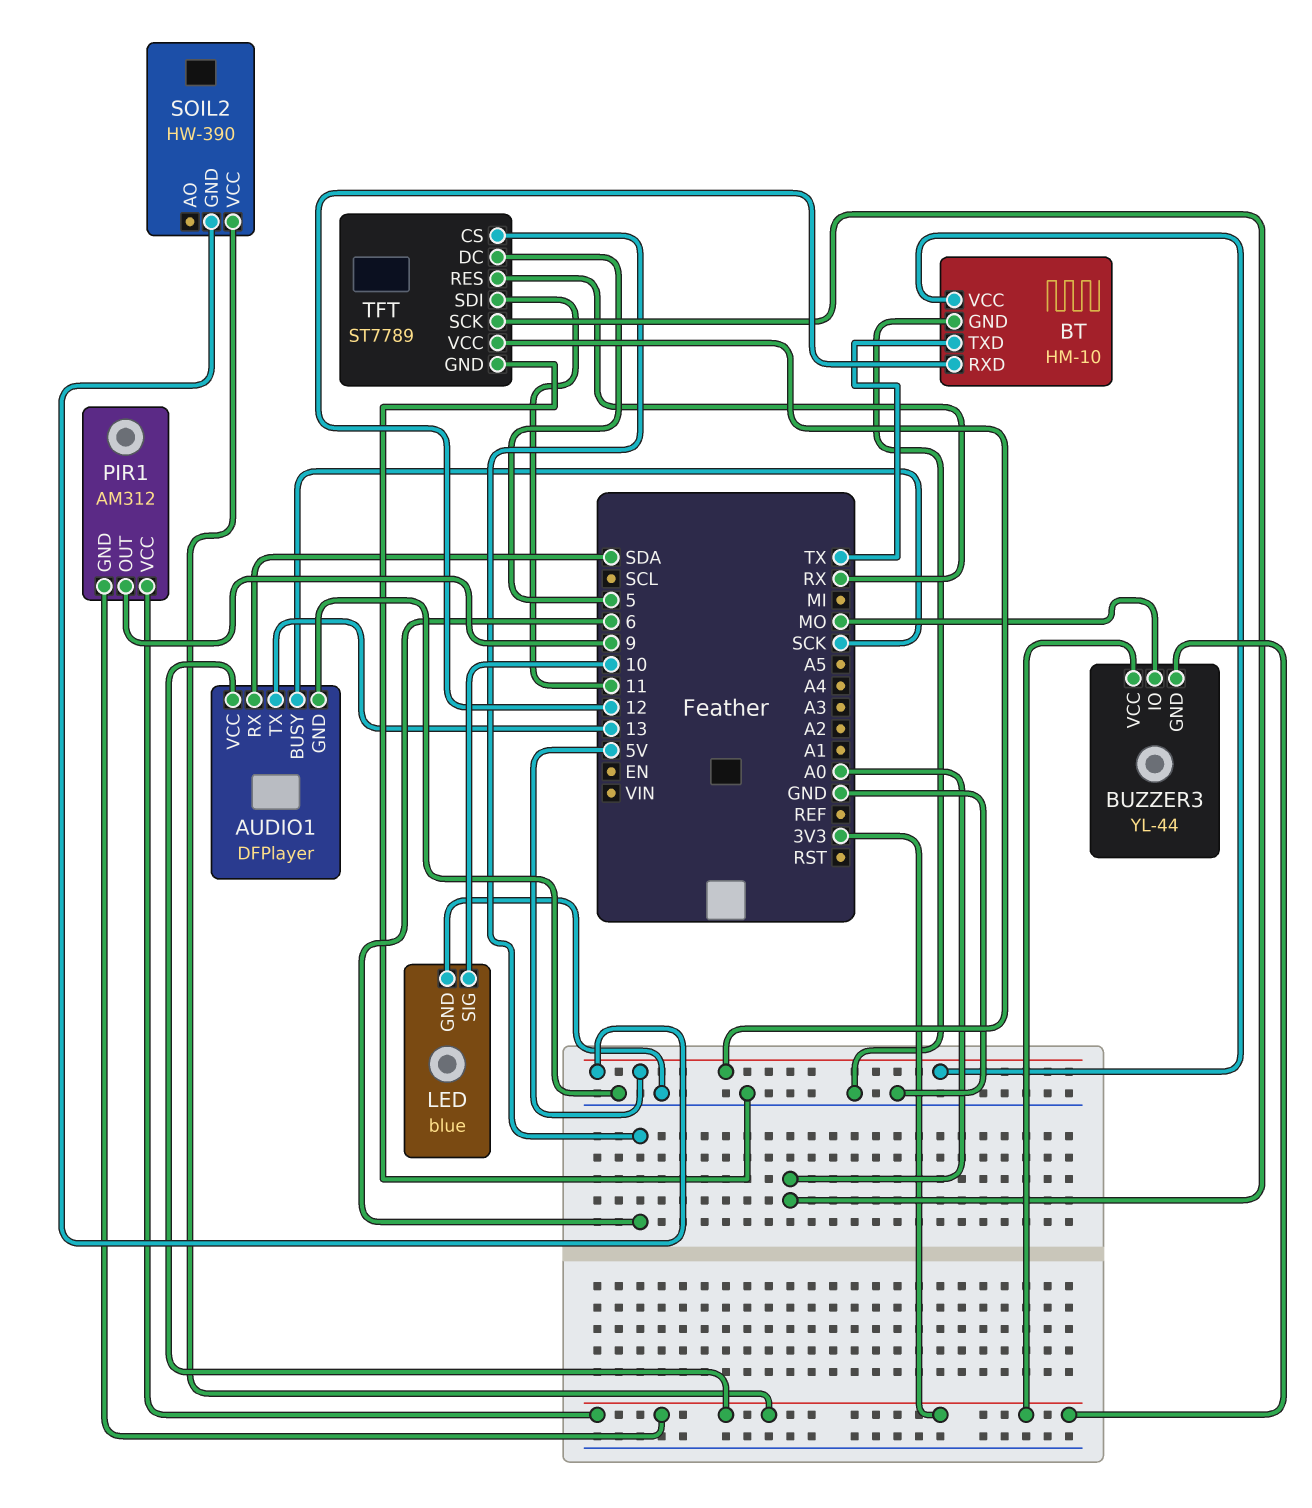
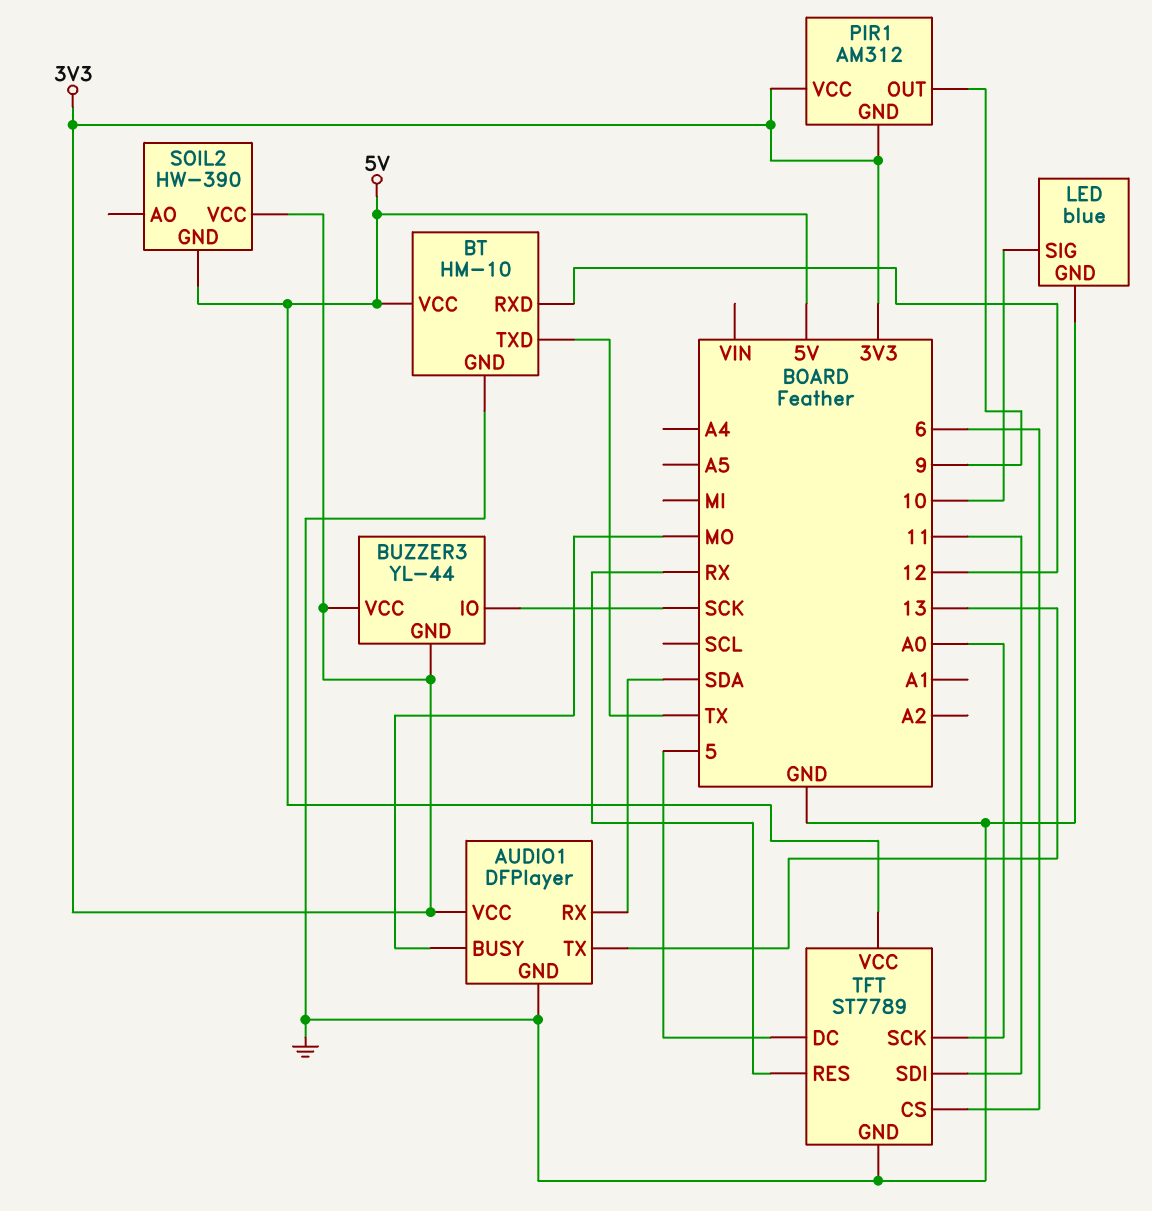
AUDIO1 pin BUSY: SCK -> MO
BUZZER3 pin IO: MO -> SCK

